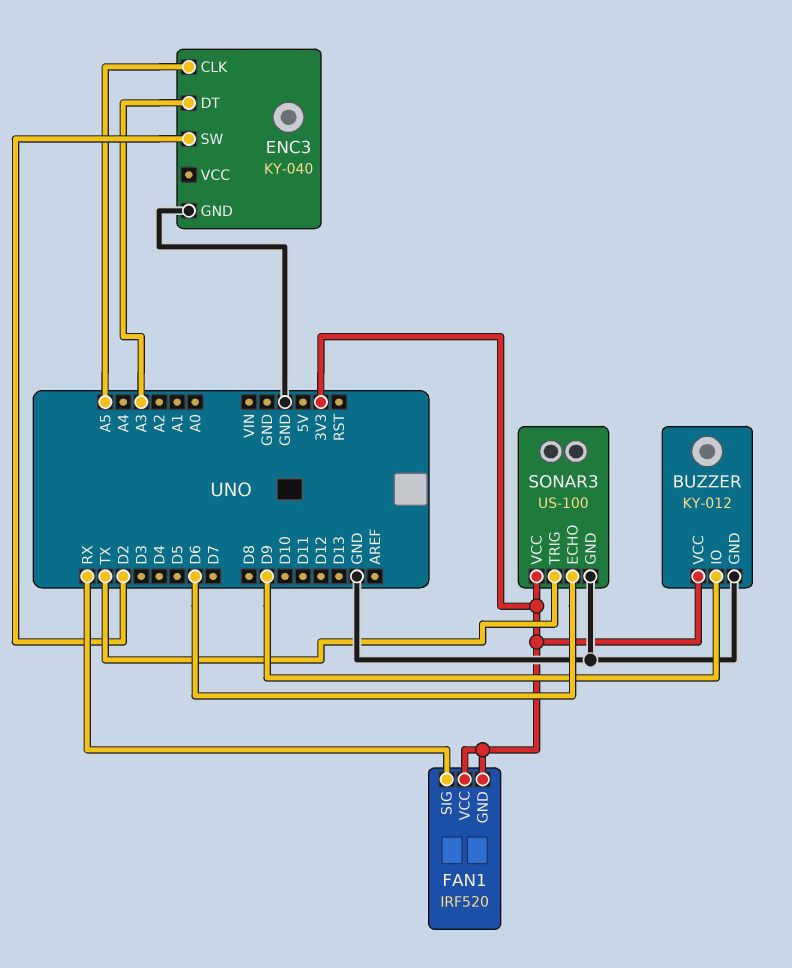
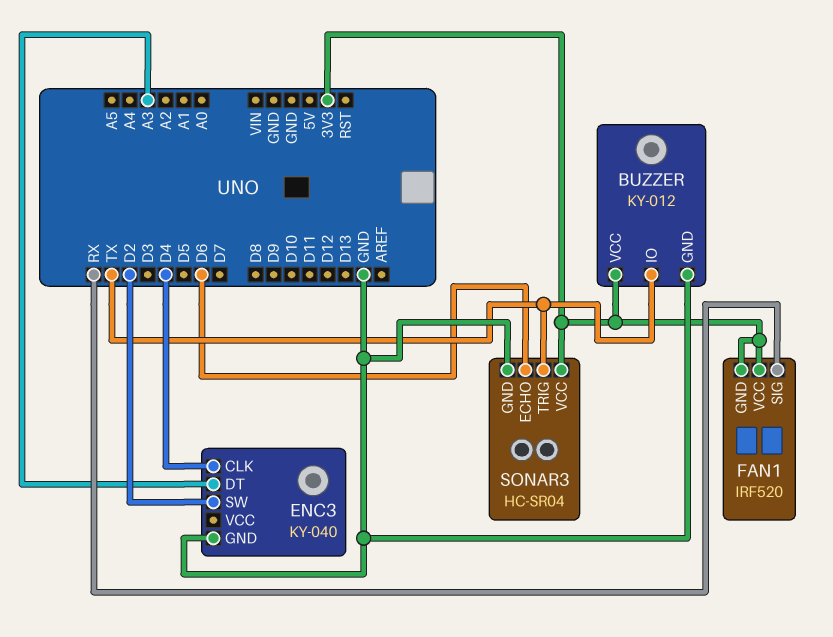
BUZZER pin IO: D9 -> TX
ENC3 pin CLK: A5 -> D4
SONAR3: US-100 -> HC-SR04

